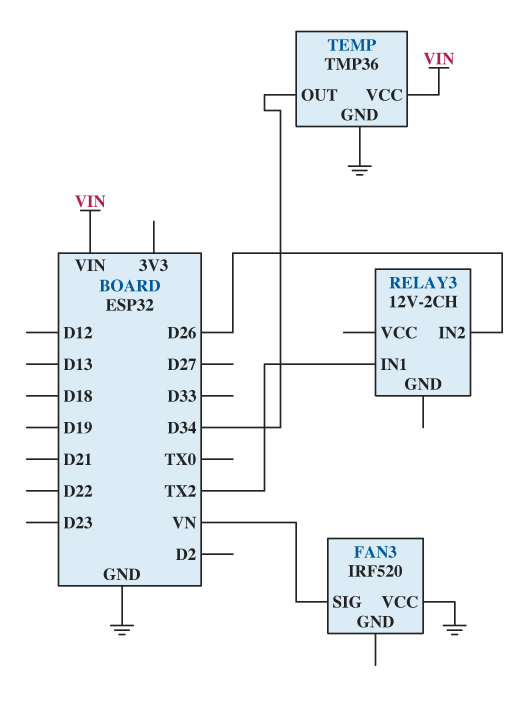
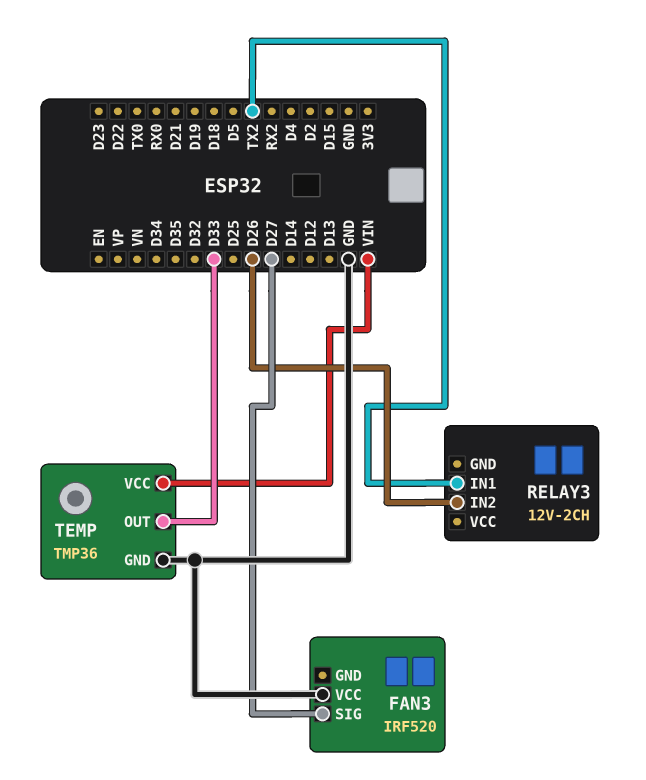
FAN3 pin SIG: VN -> D27
TEMP pin OUT: D34 -> D33

